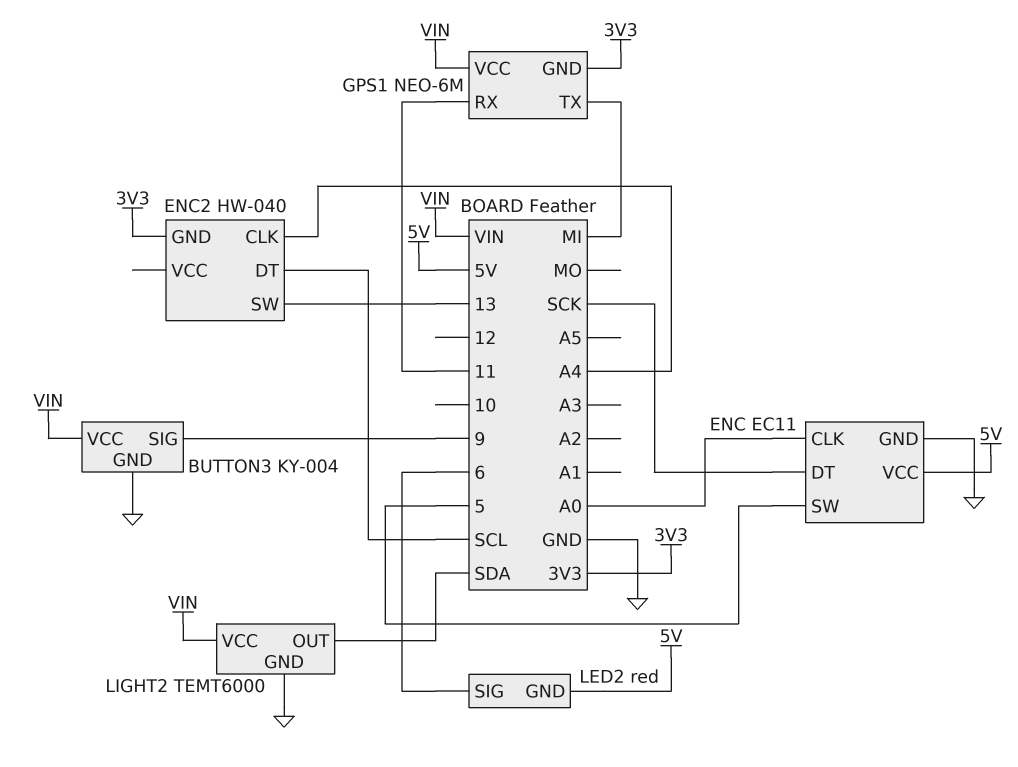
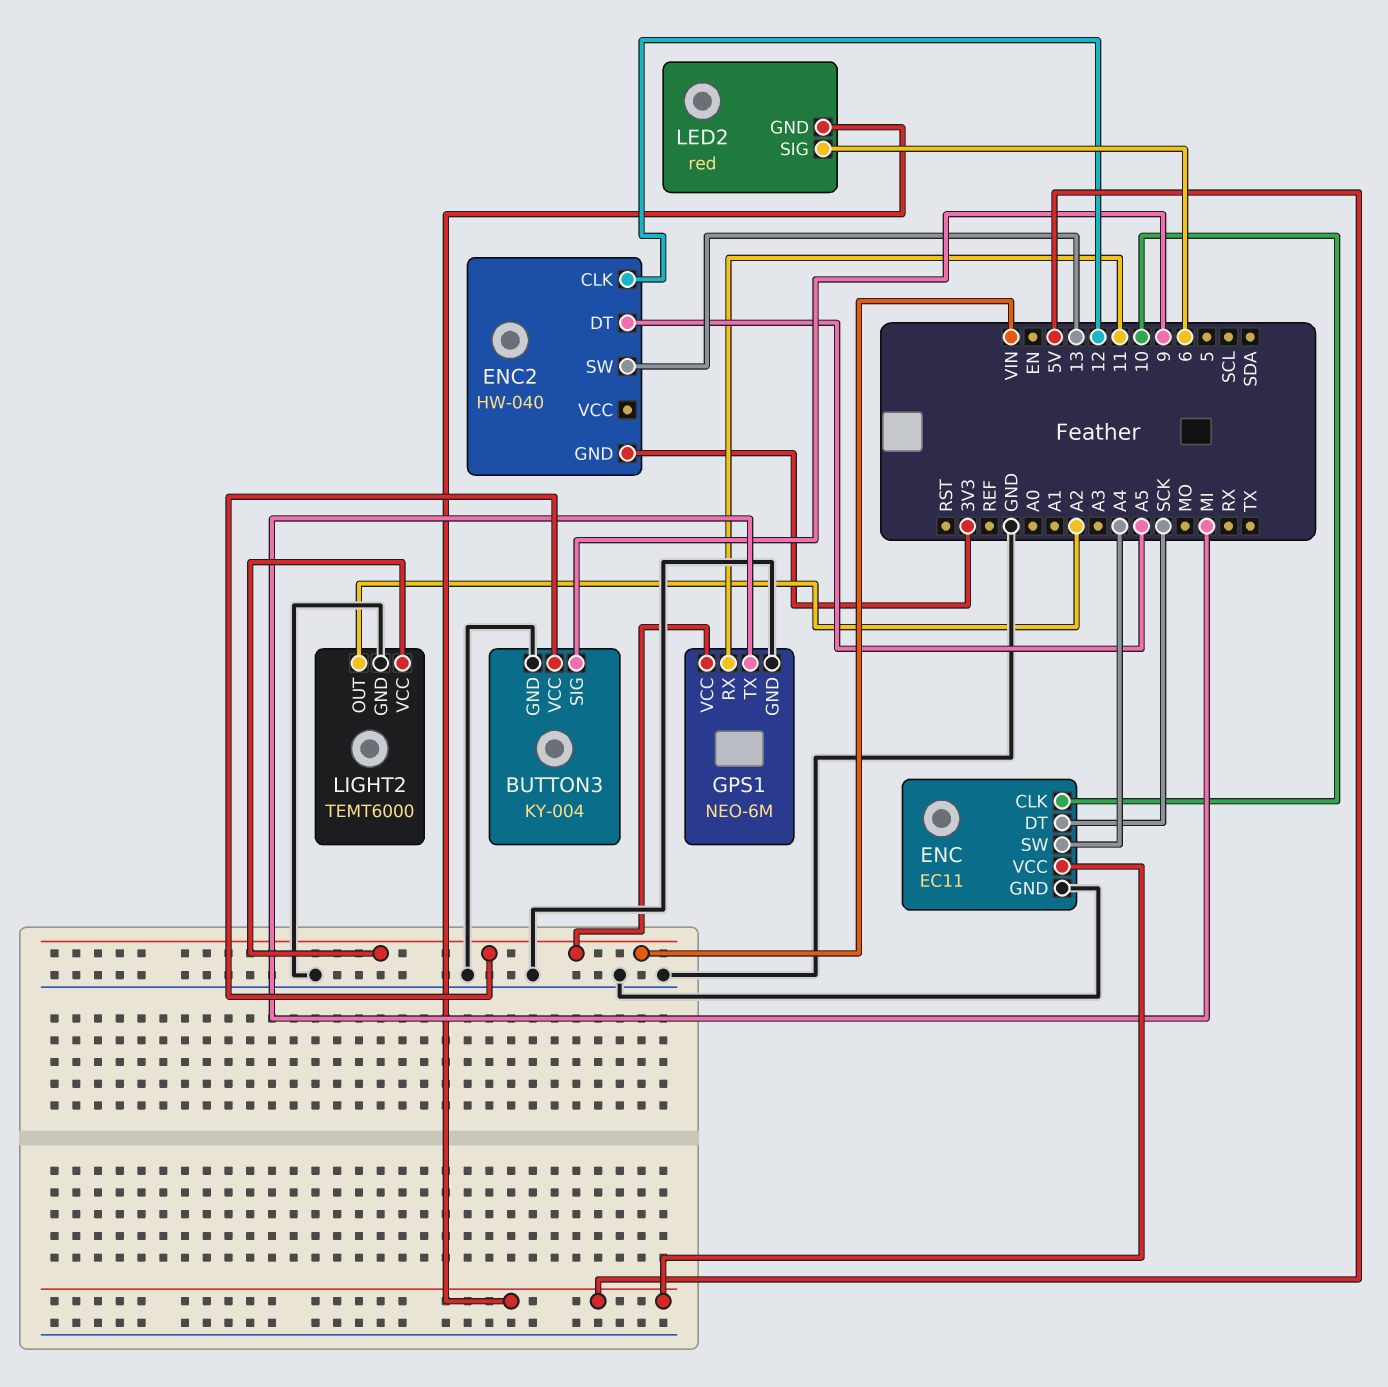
ENC pin CLK: A0 -> 10
ENC pin SW: 5 -> A4
ENC2 pin CLK: A4 -> 12
ENC2 pin DT: SCL -> A5
GPS1 pin GND: 3V3 -> GND
LIGHT2 pin OUT: SDA -> A2

